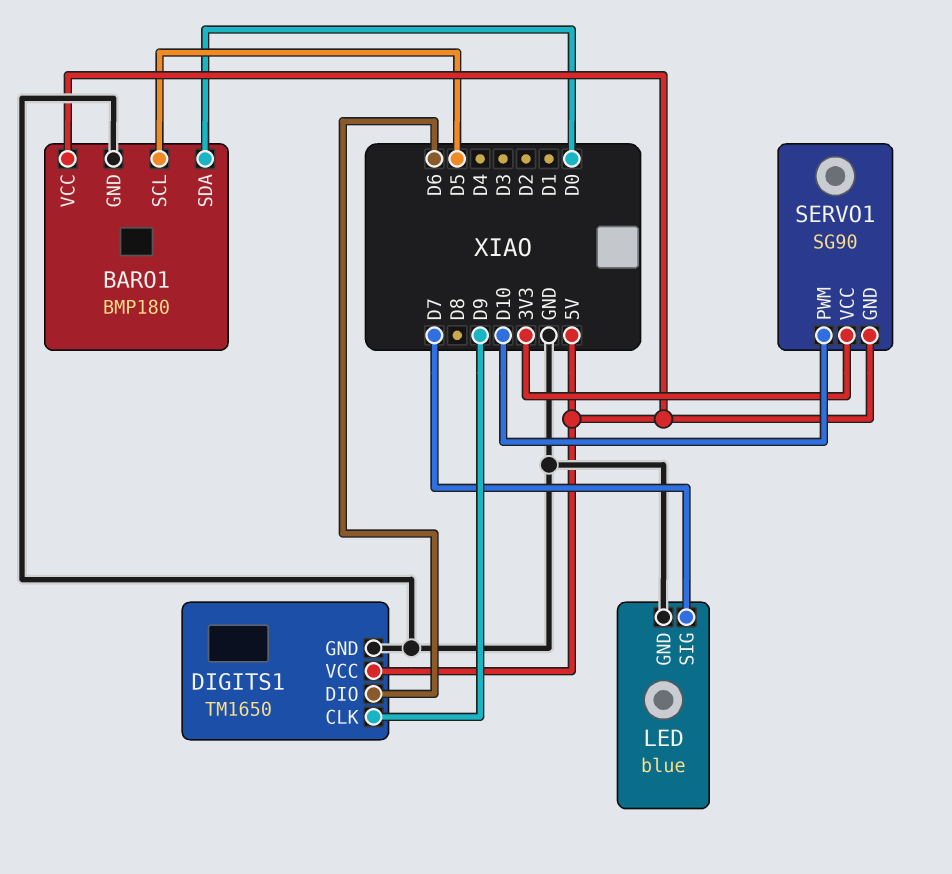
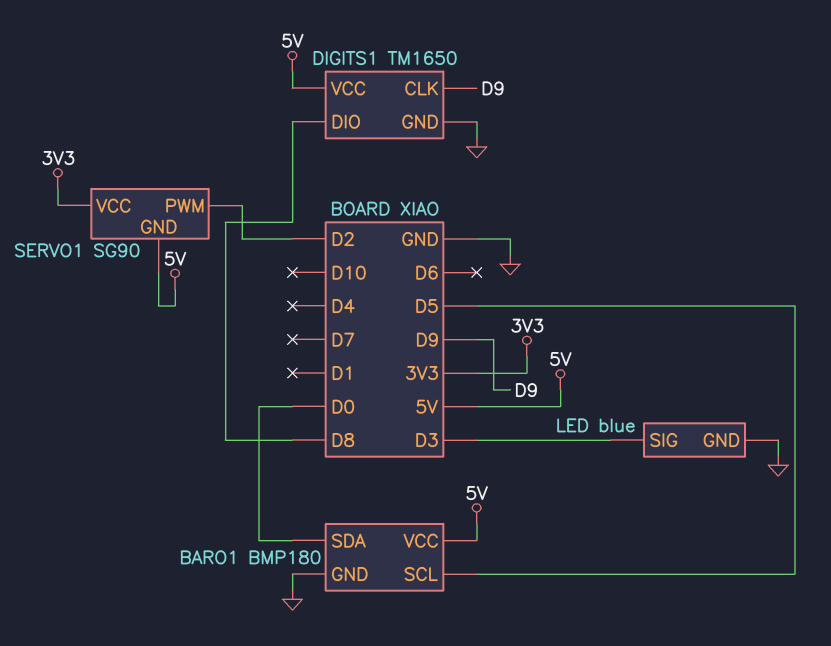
DIGITS1 pin DIO: D6 -> D8
LED pin SIG: D7 -> D3
SERVO1 pin PWM: D10 -> D2

